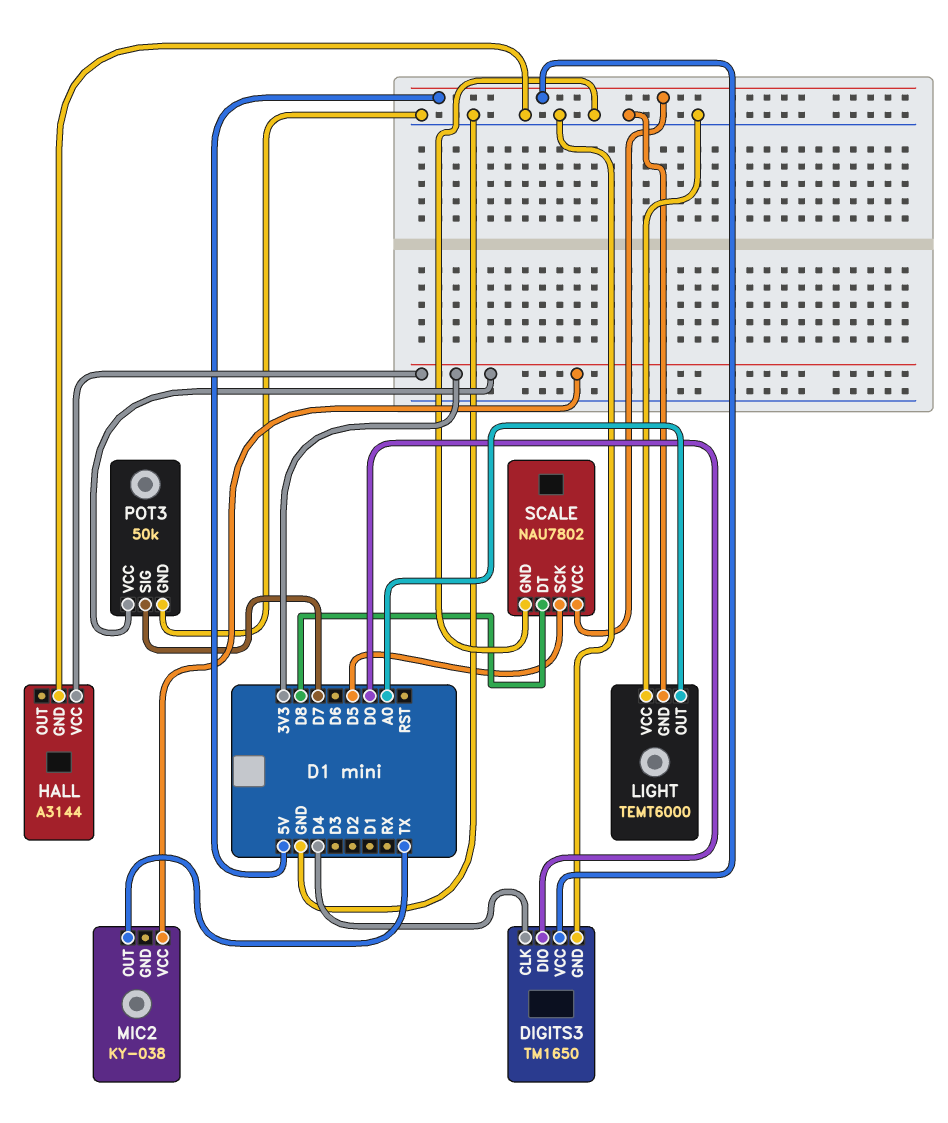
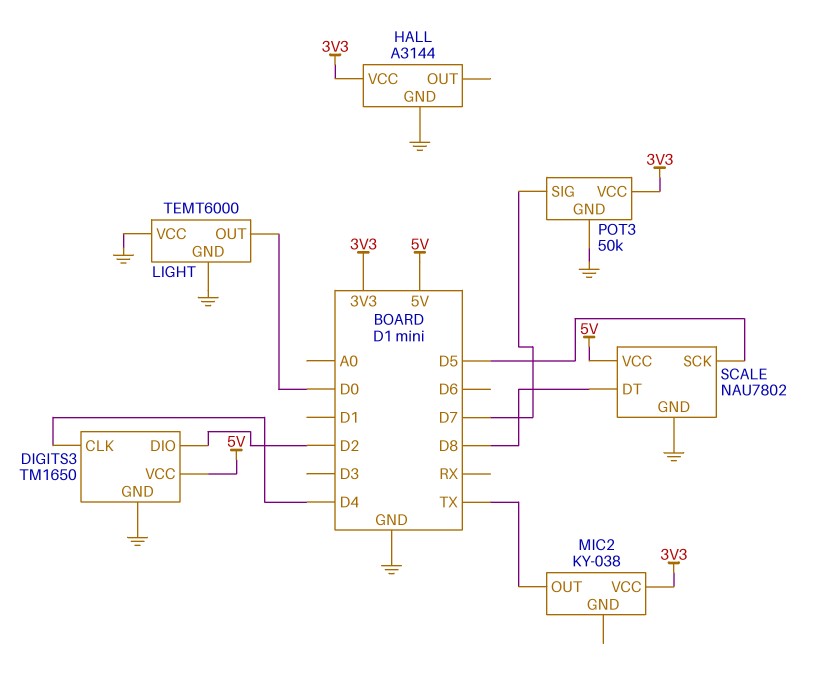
DIGITS3 pin DIO: D0 -> D2
LIGHT pin OUT: A0 -> D0

